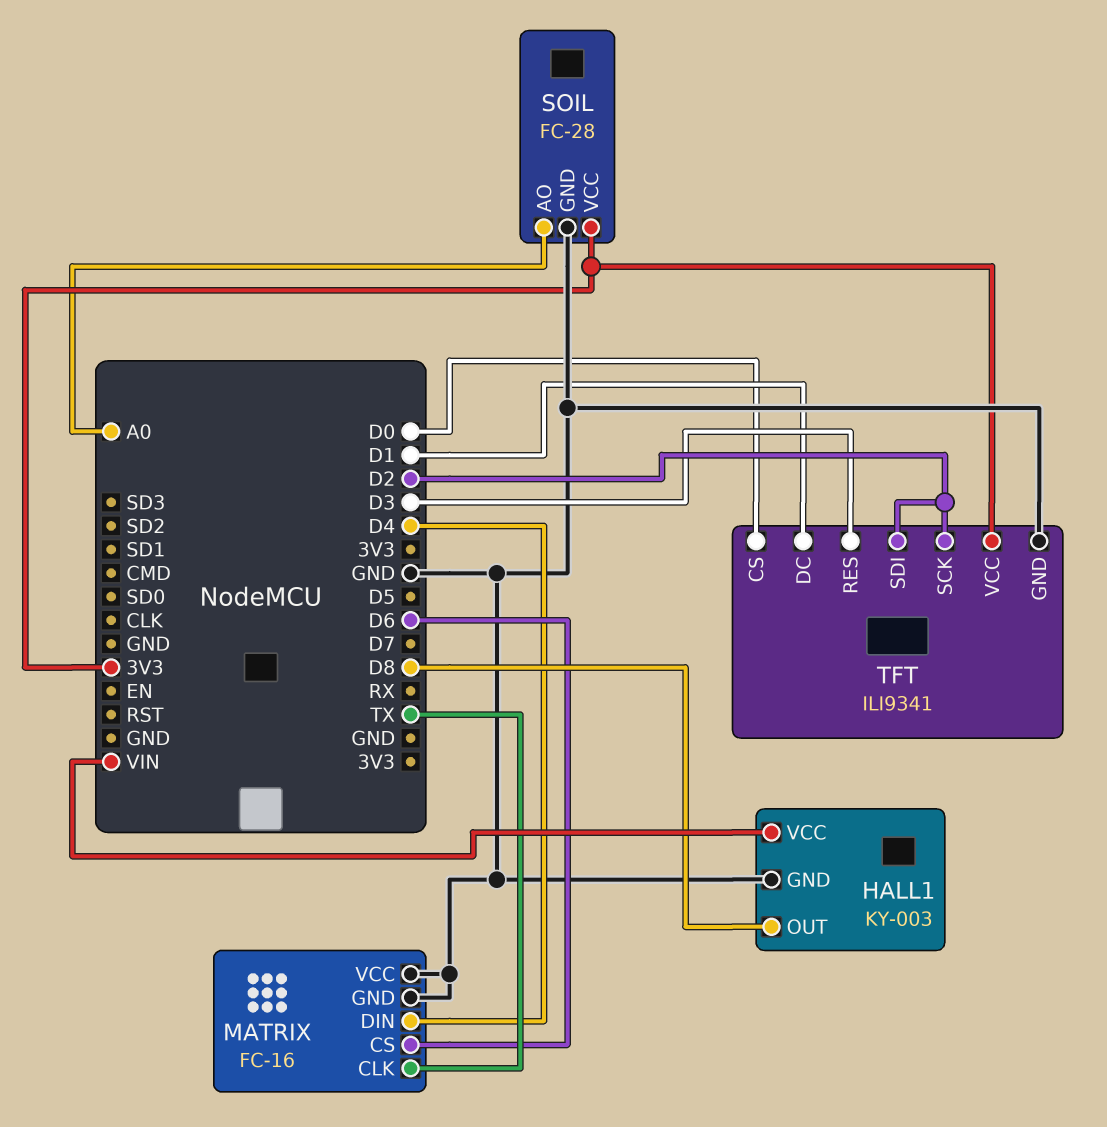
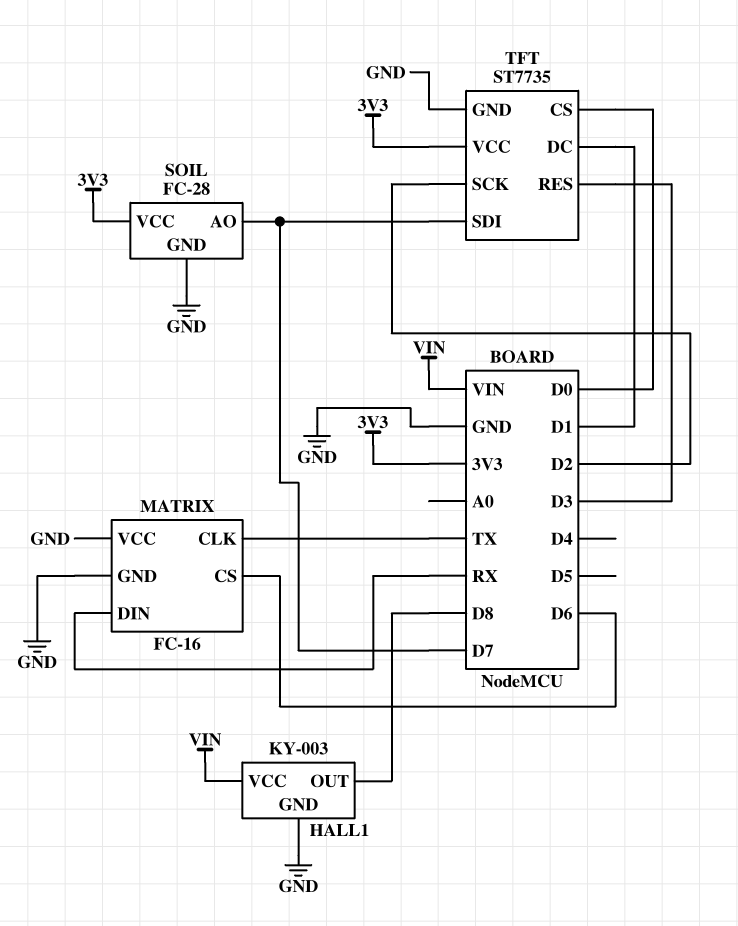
MATRIX pin DIN: D4 -> RX
SOIL pin AO: A0 -> D7
TFT: ILI9341 -> ST7735
TFT pin SDI: D2 -> D7

